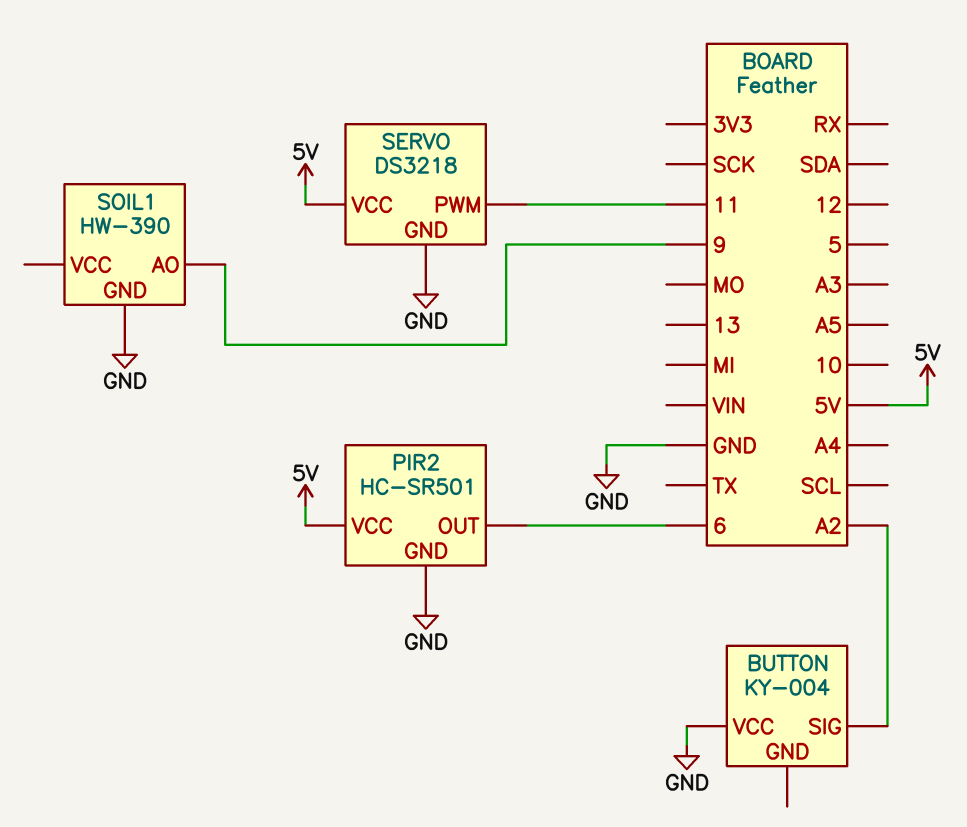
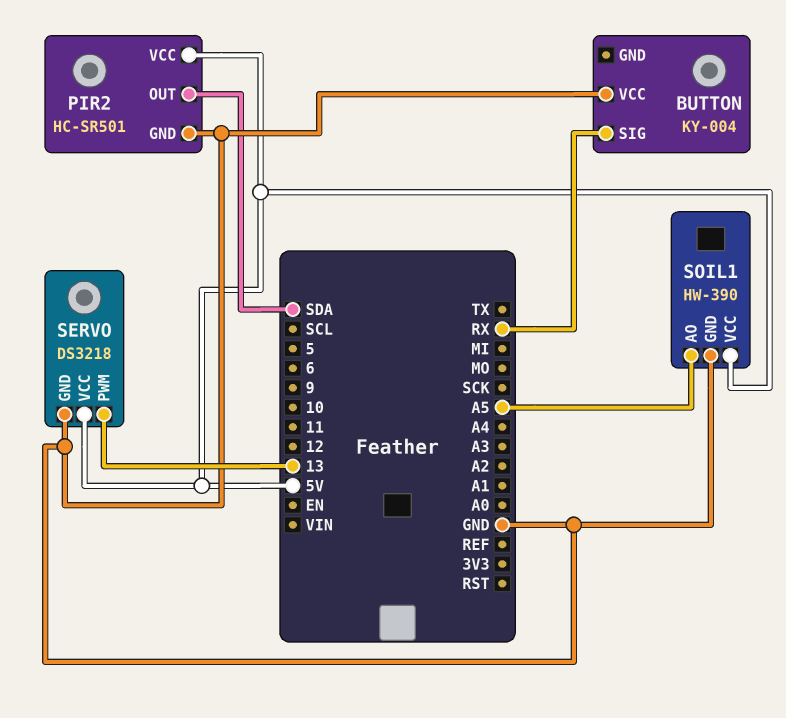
BUTTON pin SIG: A2 -> RX
PIR2 pin OUT: 6 -> SDA
SERVO pin PWM: 11 -> 13
SOIL1 pin AO: 9 -> A5
SOIL1 pin VCC: none -> 5V

